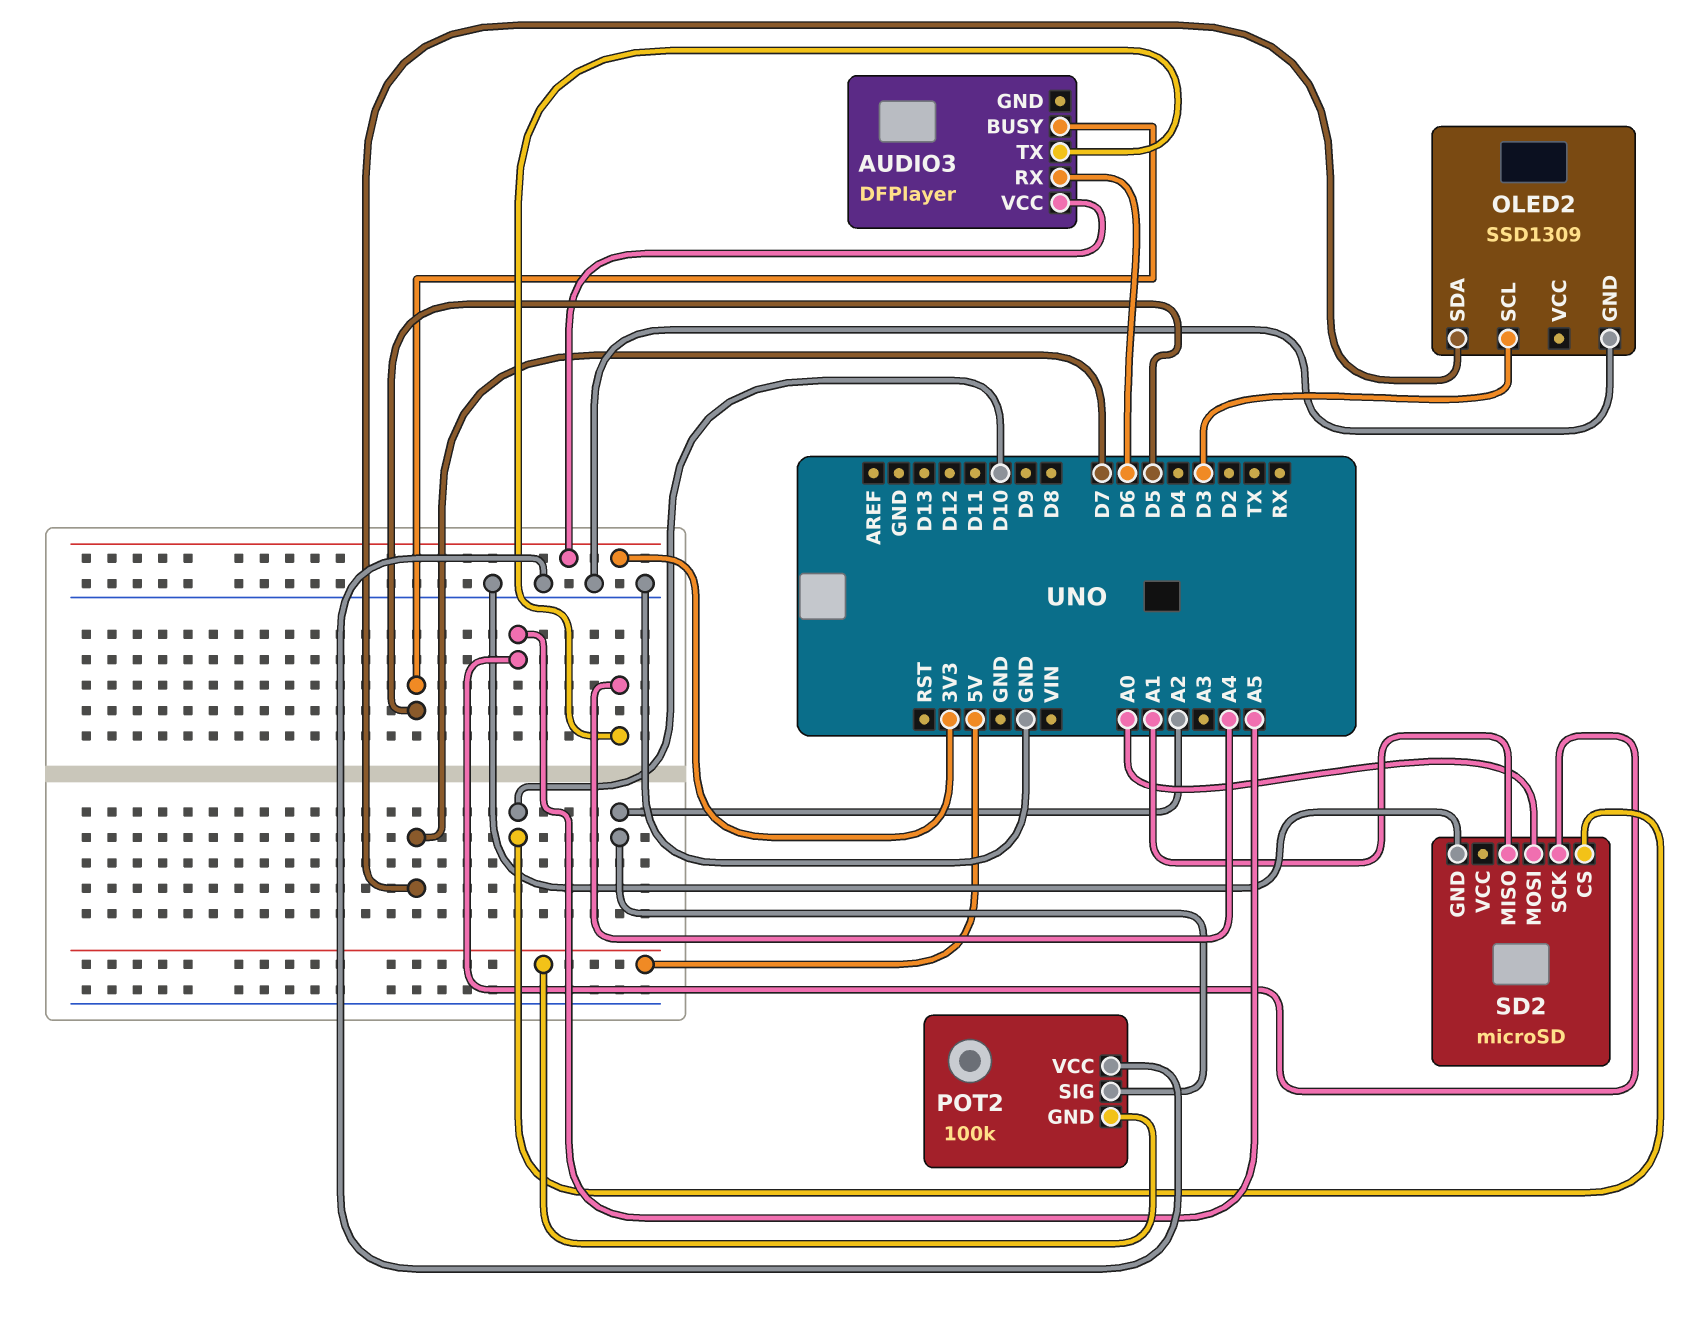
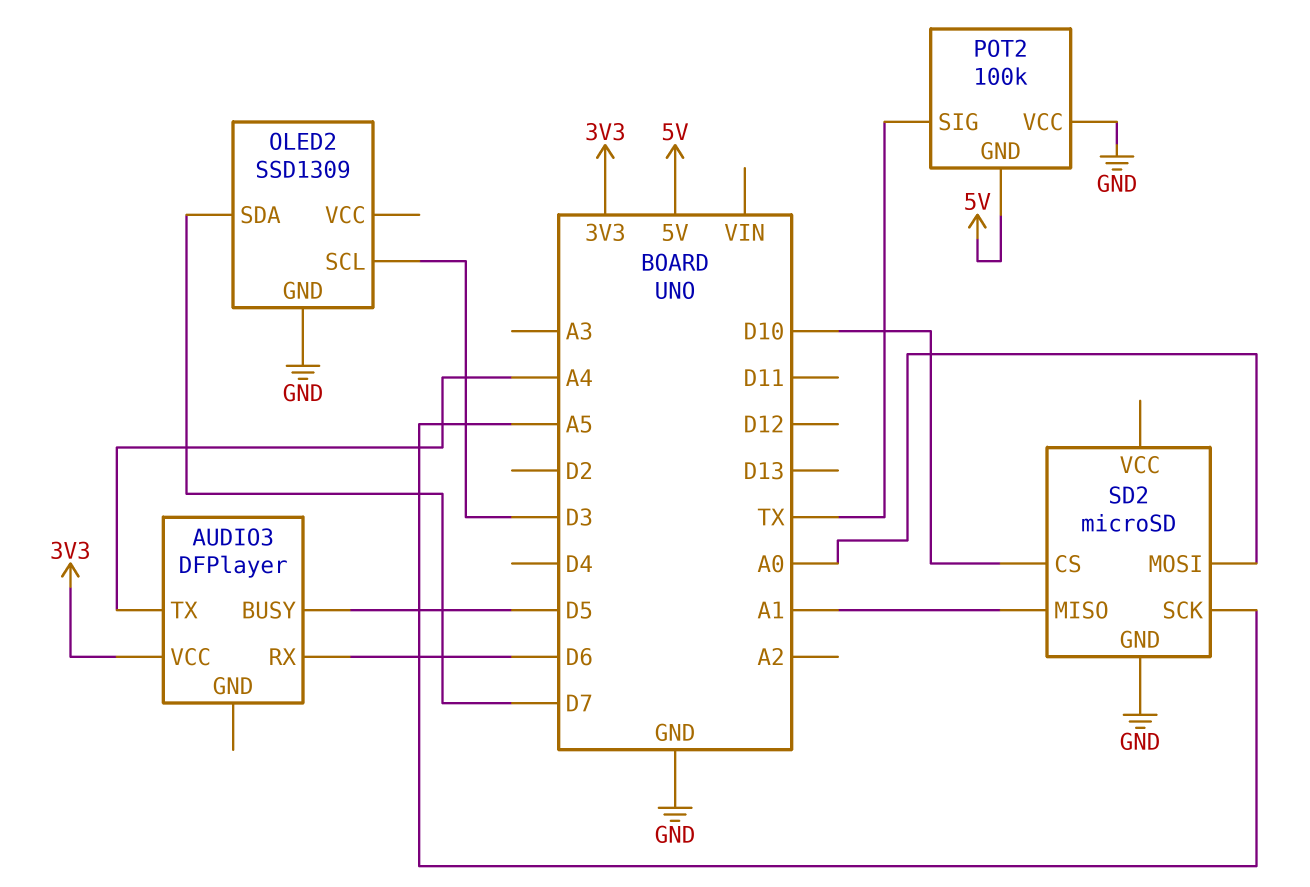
POT2 pin SIG: A2 -> TX

